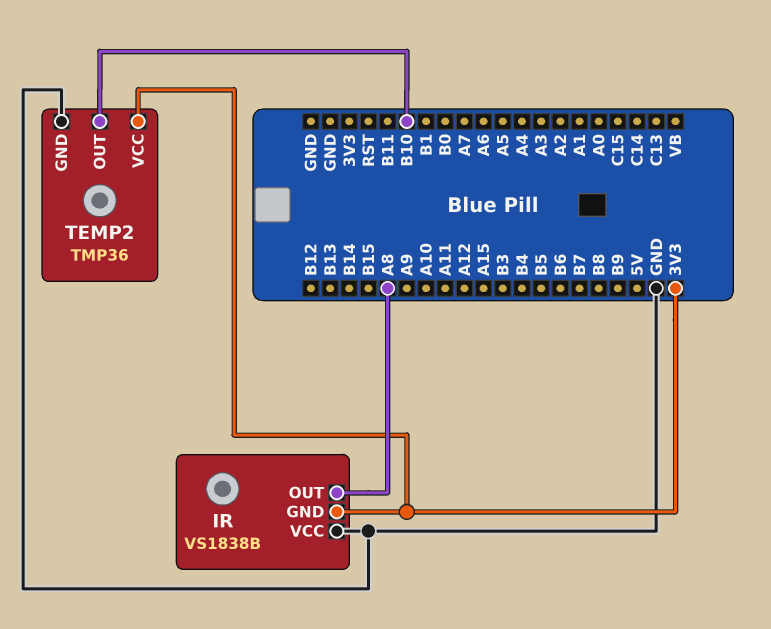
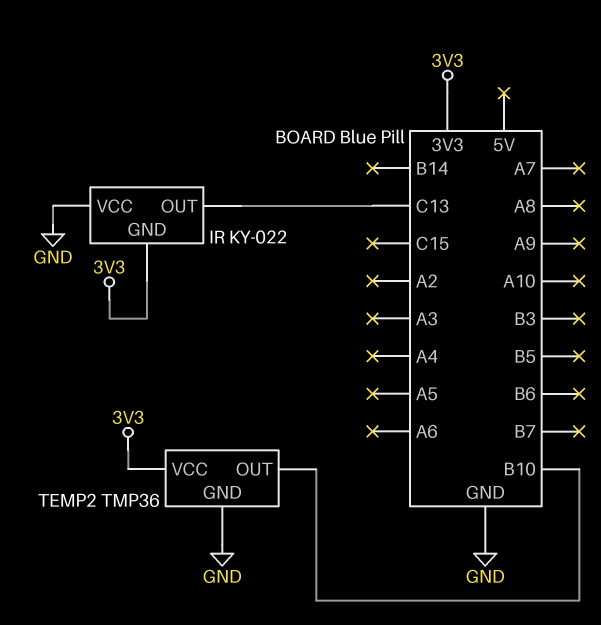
IR: VS1838B -> KY-022
IR pin OUT: A8 -> C13

